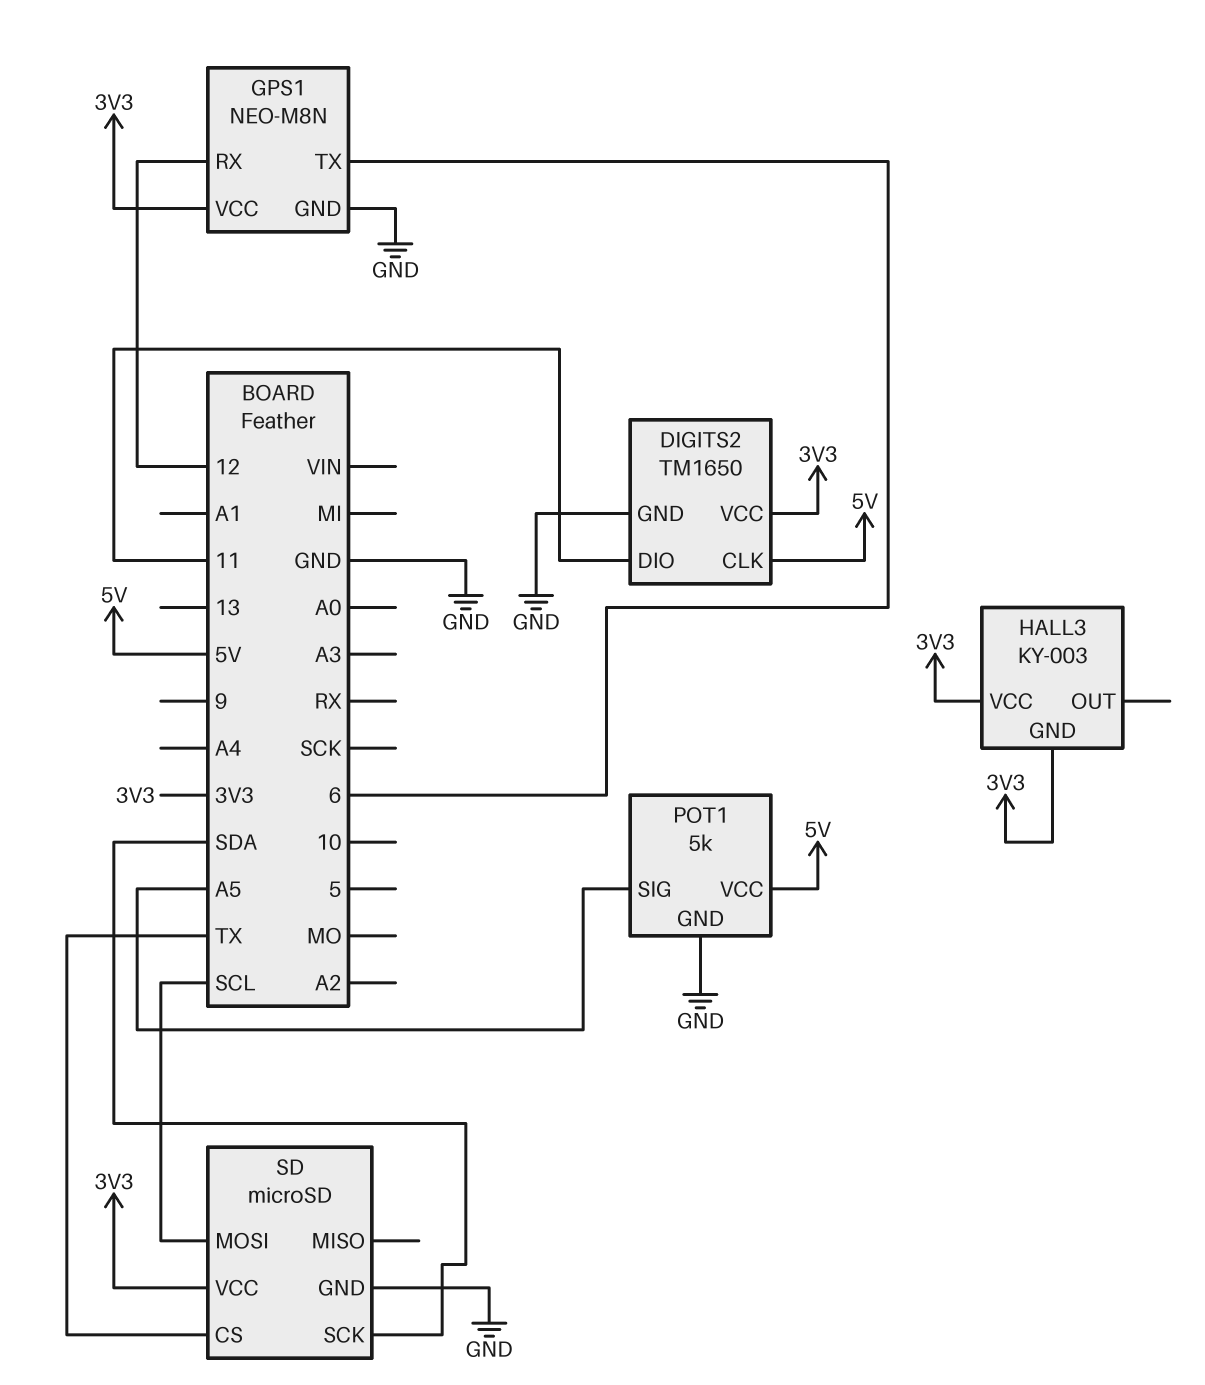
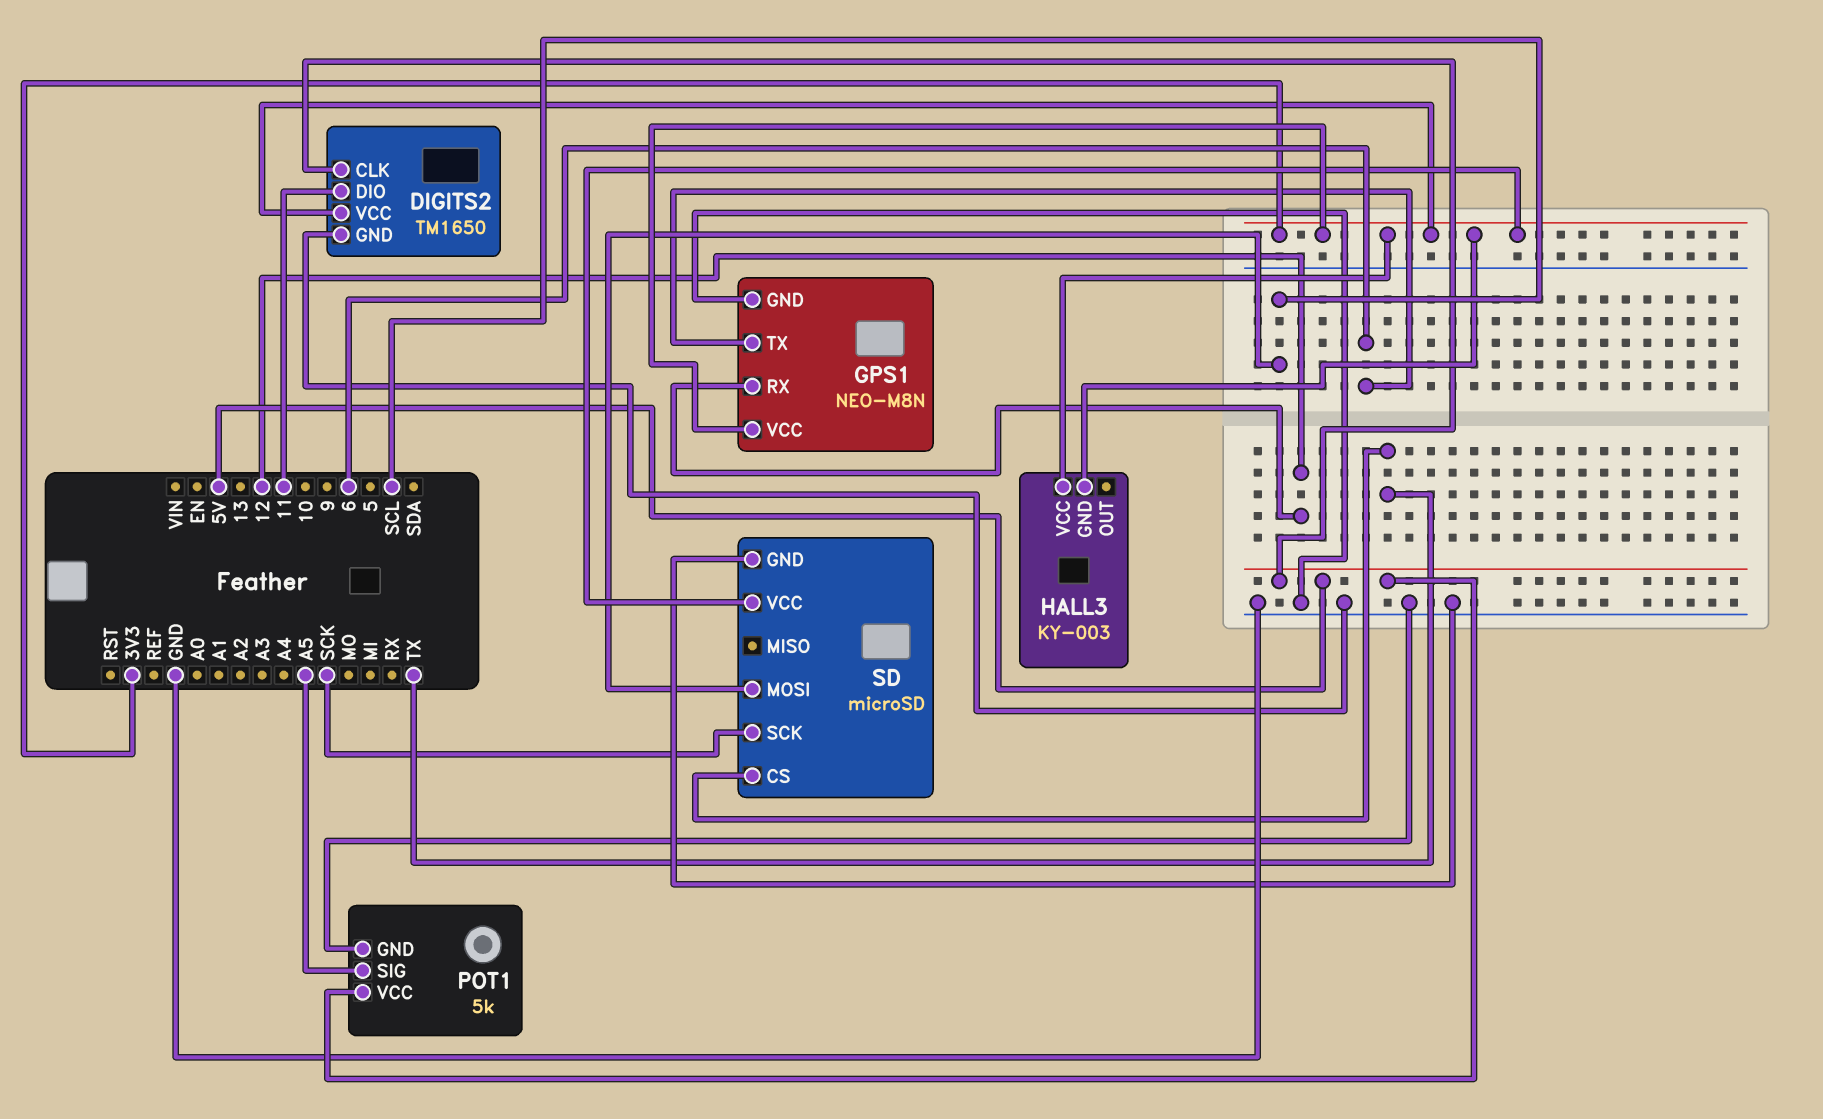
SD pin SCK: SDA -> SCK

